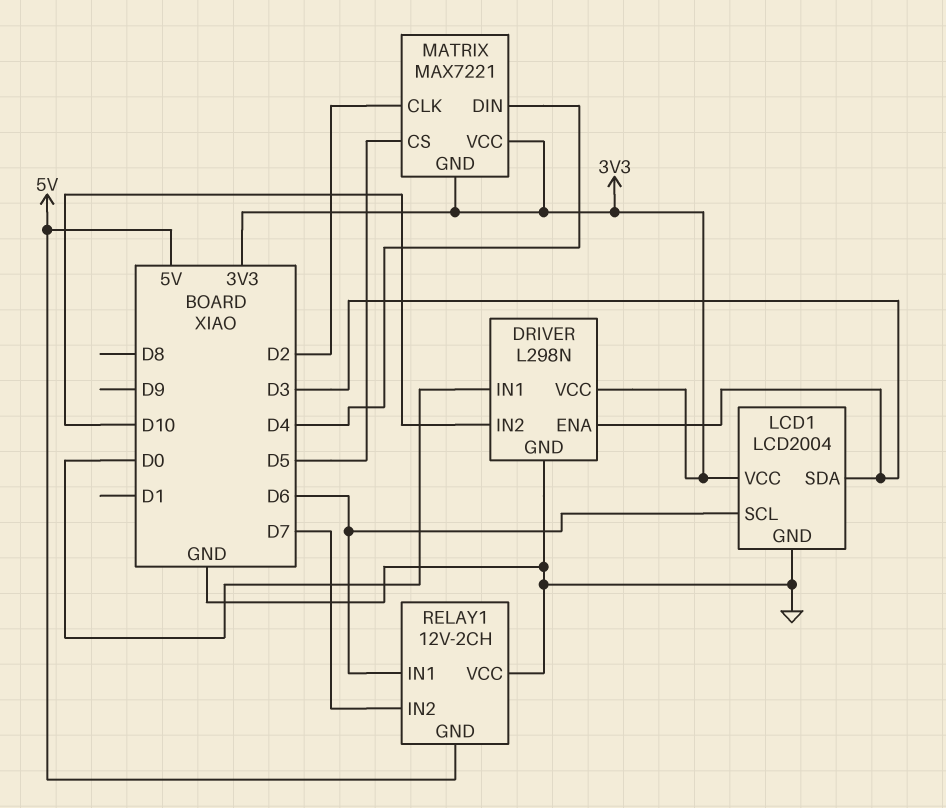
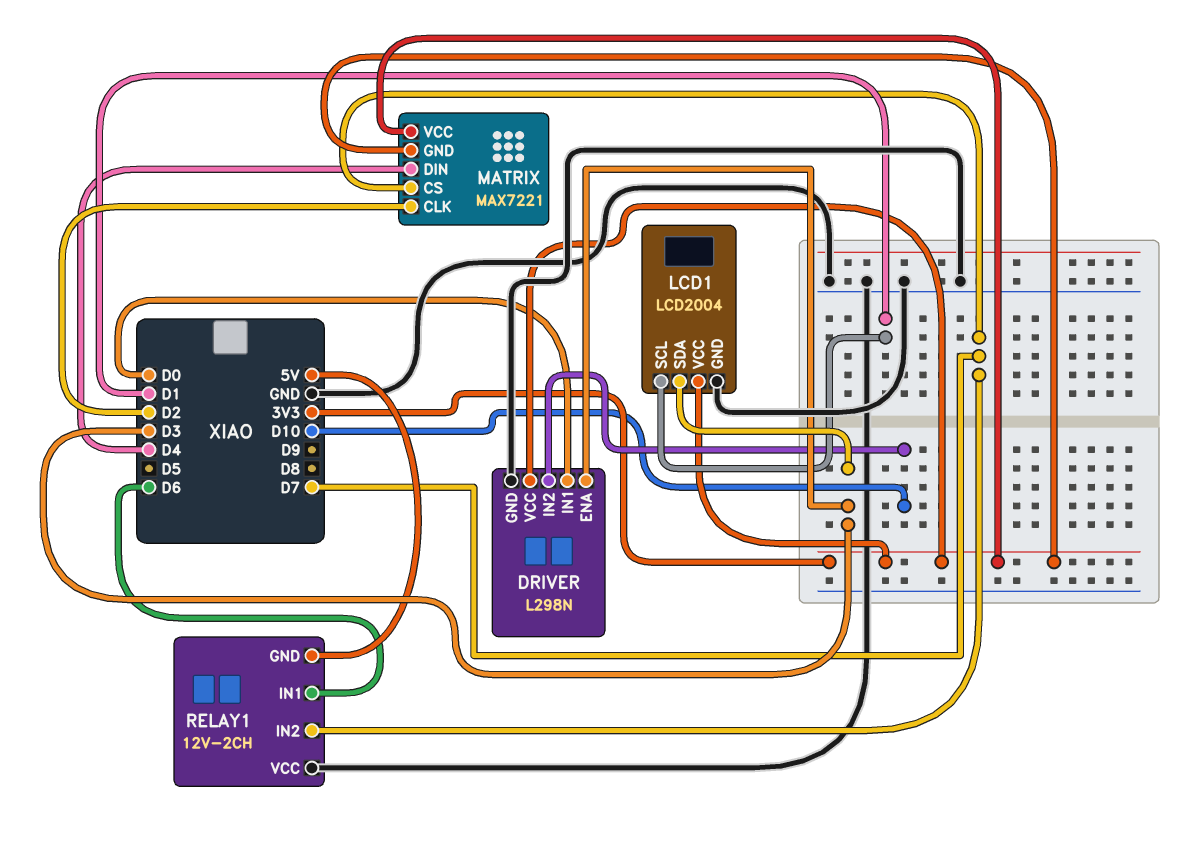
LCD1 pin SCL: D6 -> D1
MATRIX pin CS: D5 -> D7

